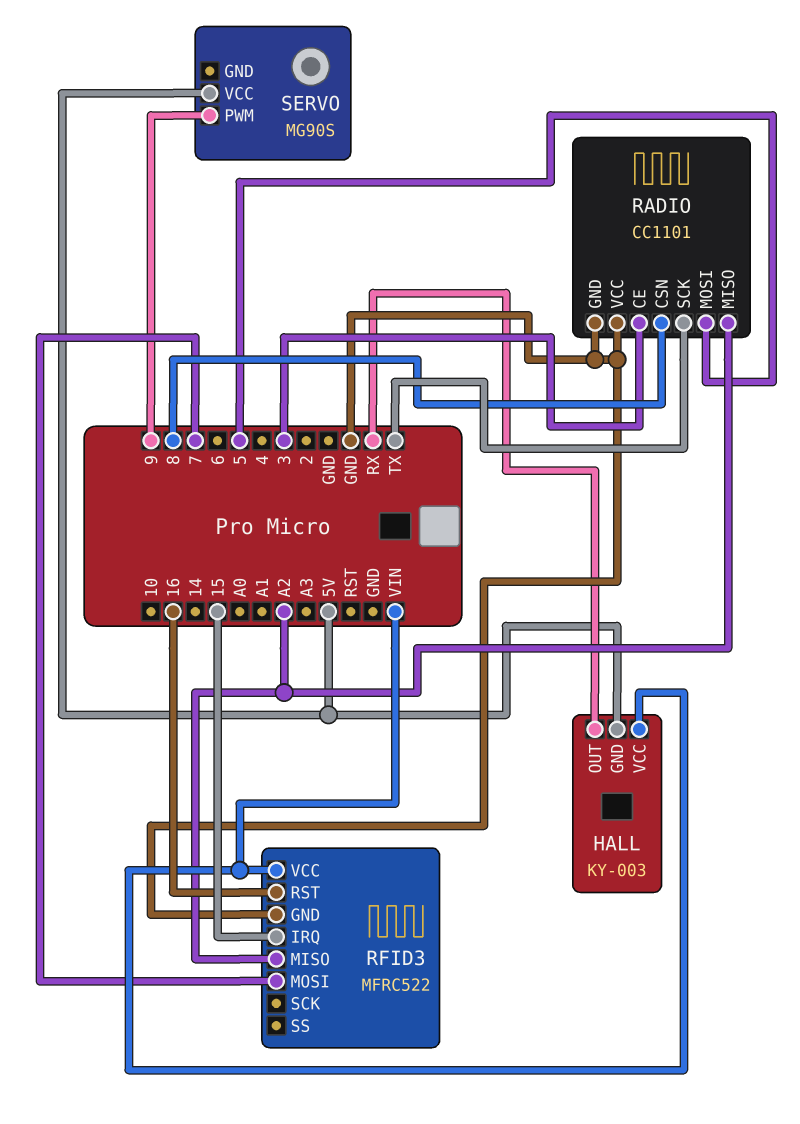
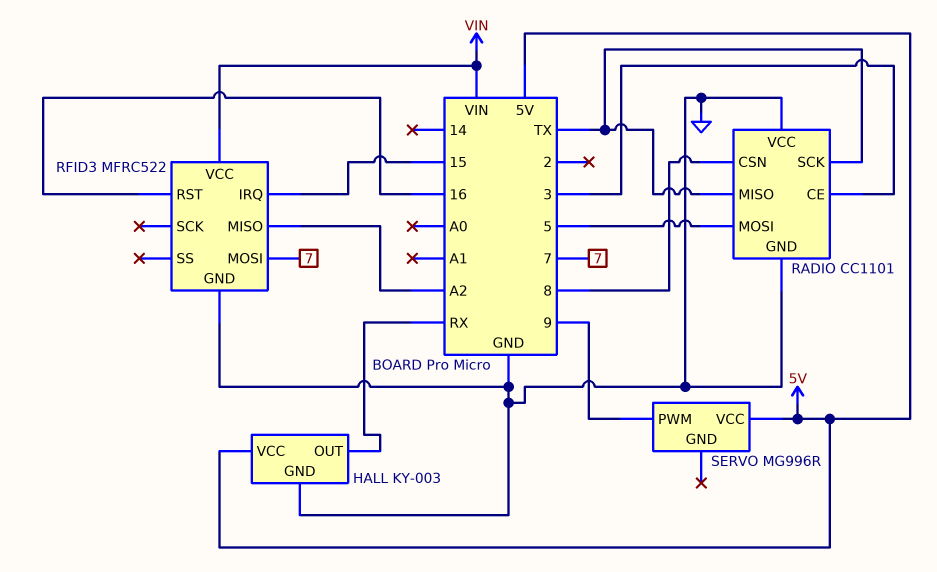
HALL pin GND: 5V -> GND
HALL pin VCC: VIN -> 5V
RADIO pin MISO: A2 -> TX
SERVO: MG90S -> MG996R

